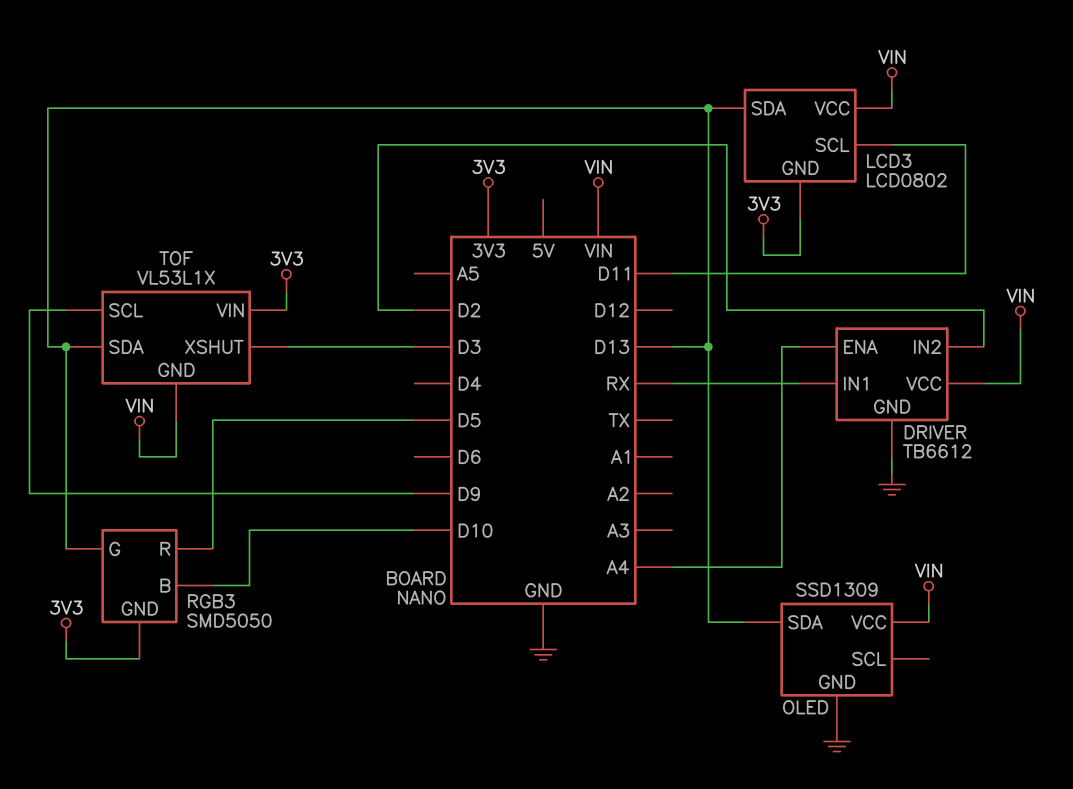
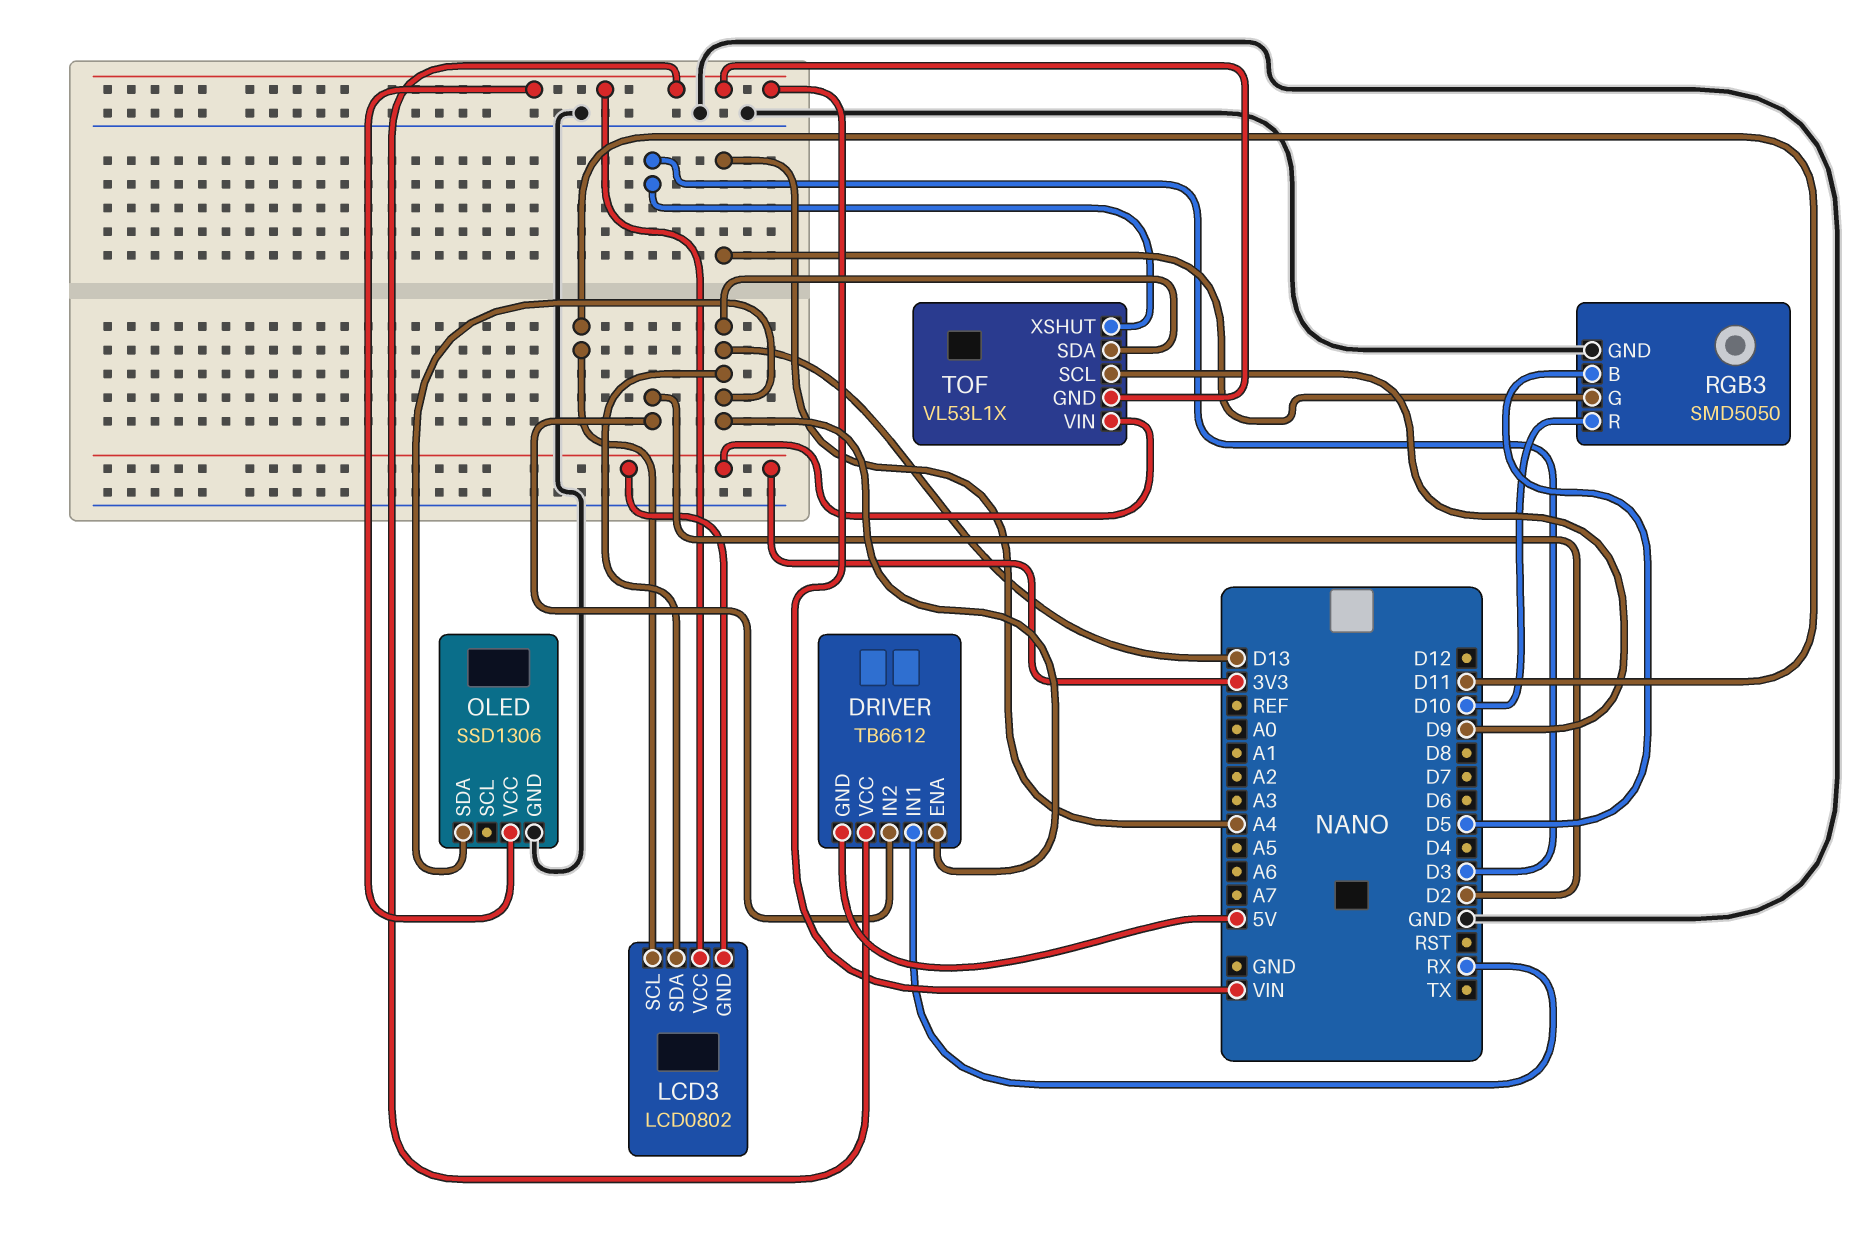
DRIVER pin ENA: A4 -> D13
DRIVER pin GND: GND -> 5V
OLED: SSD1309 -> SSD1306
RGB3 pin B: D10 -> D5
RGB3 pin G: D13 -> A4
RGB3 pin GND: 3V3 -> GND
RGB3 pin R: D5 -> D10

